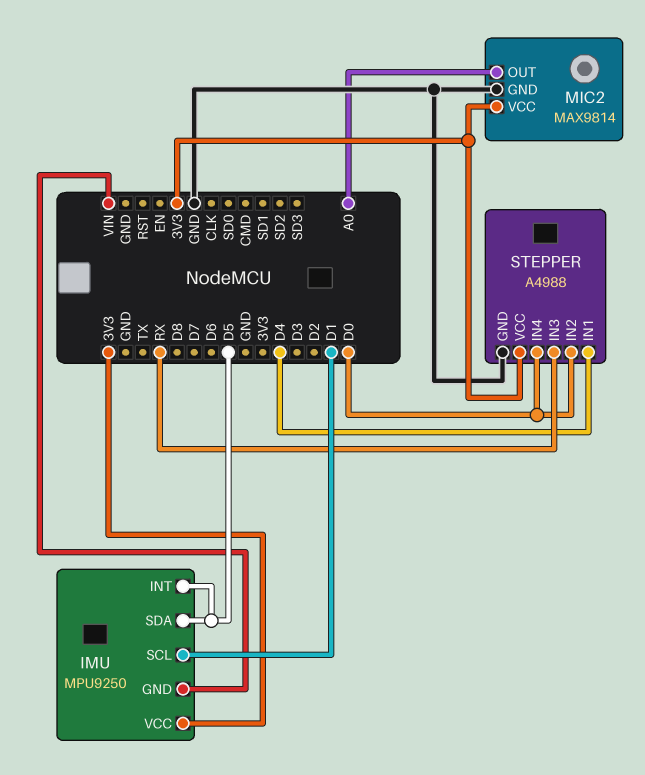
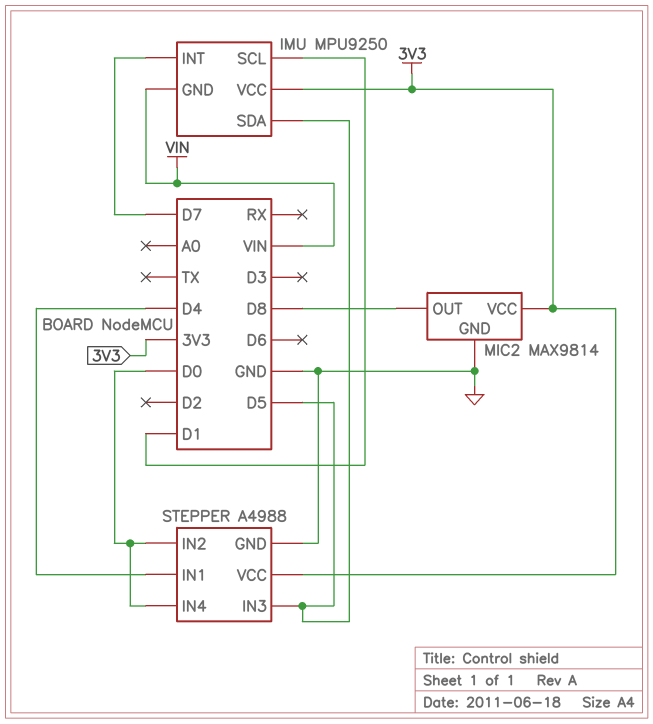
IMU pin INT: D5 -> D7
MIC2 pin OUT: A0 -> D8
STEPPER pin IN3: RX -> D5

